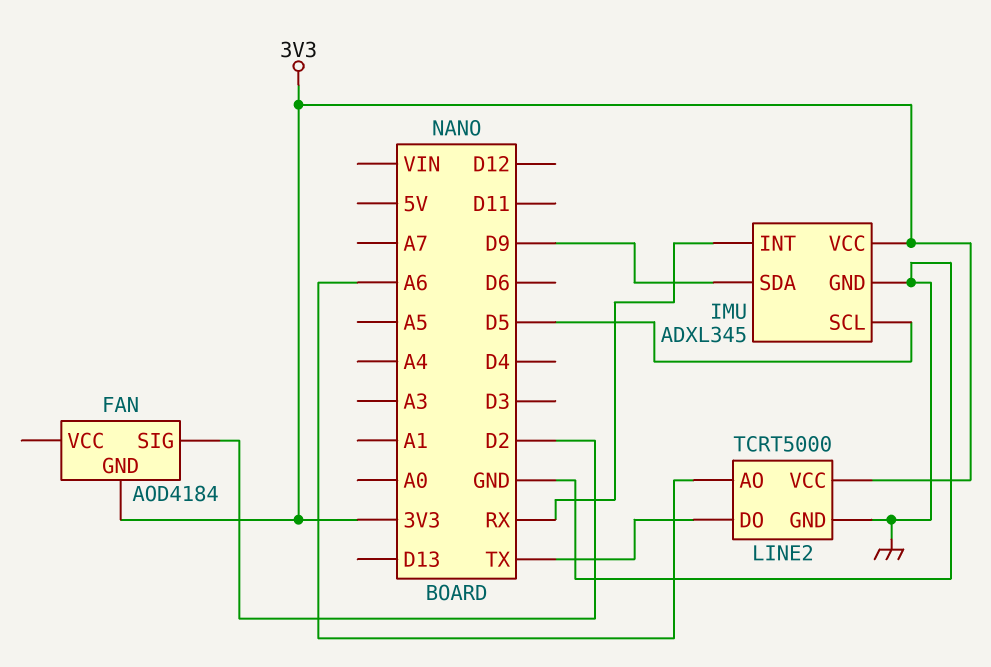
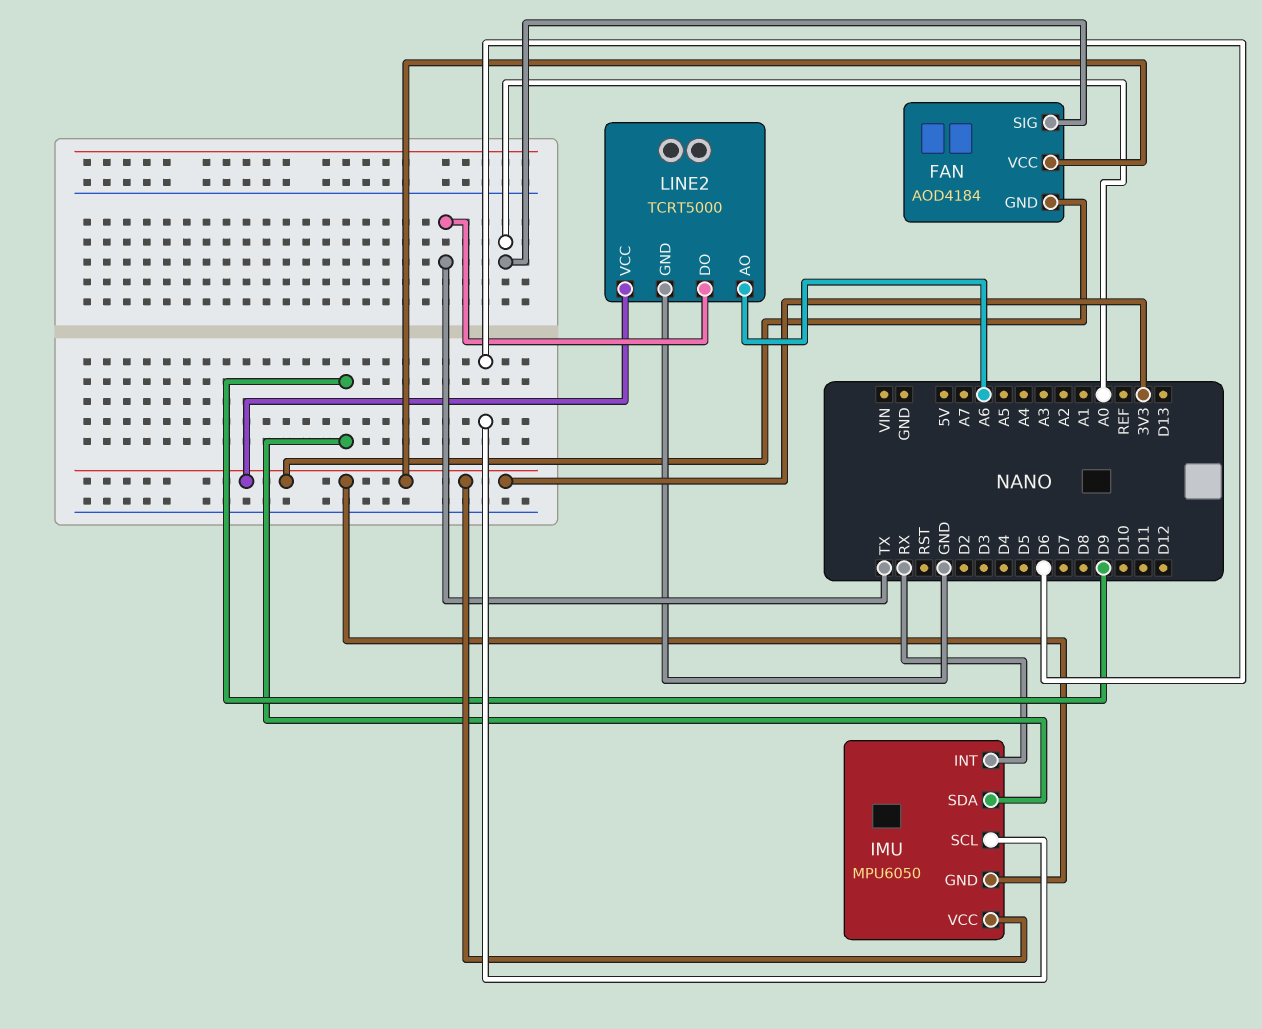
FAN pin SIG: D2 -> A0
FAN pin VCC: none -> 3V3
IMU: ADXL345 -> MPU6050
IMU pin GND: GND -> 3V3
IMU pin SCL: D5 -> D6

